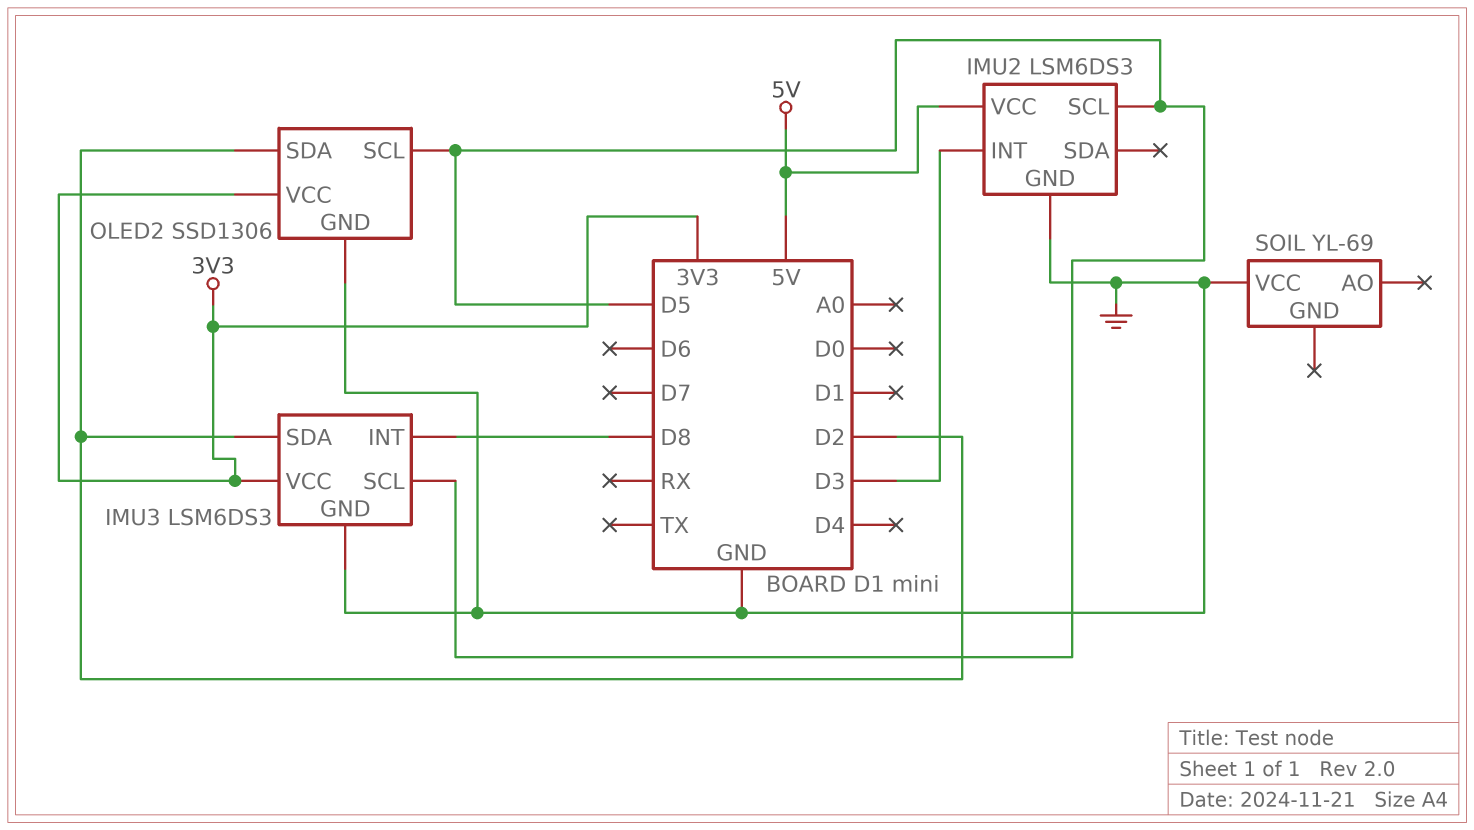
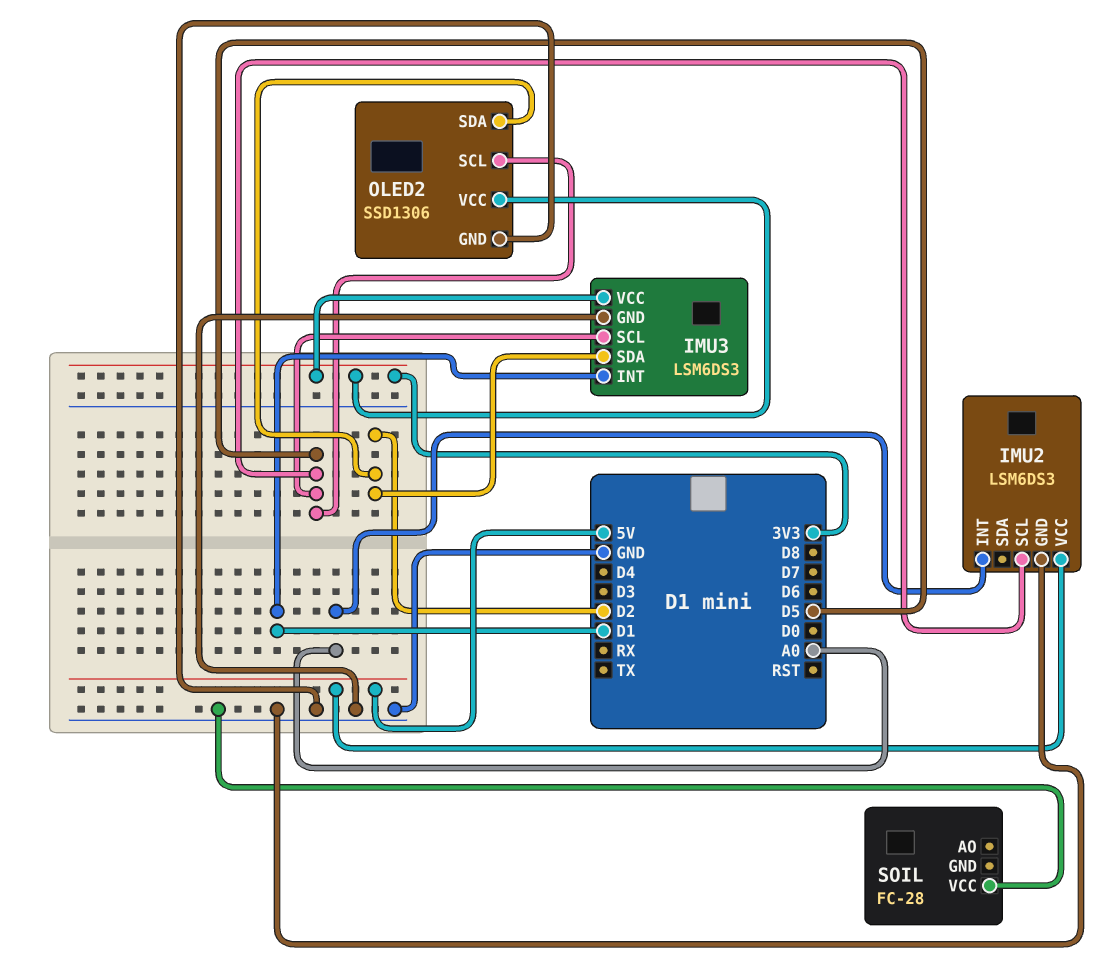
IMU2 pin INT: D3 -> A0
IMU3 pin INT: D8 -> D1
SOIL: YL-69 -> FC-28

